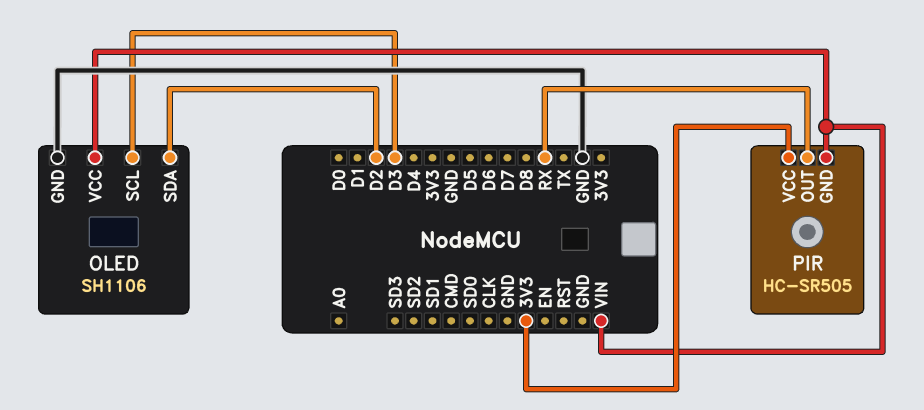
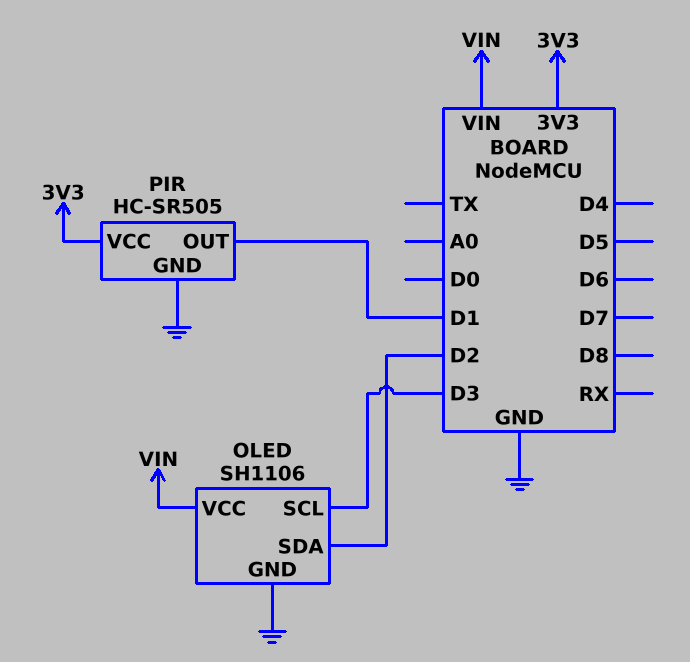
PIR pin GND: VIN -> GND
PIR pin OUT: RX -> D1

